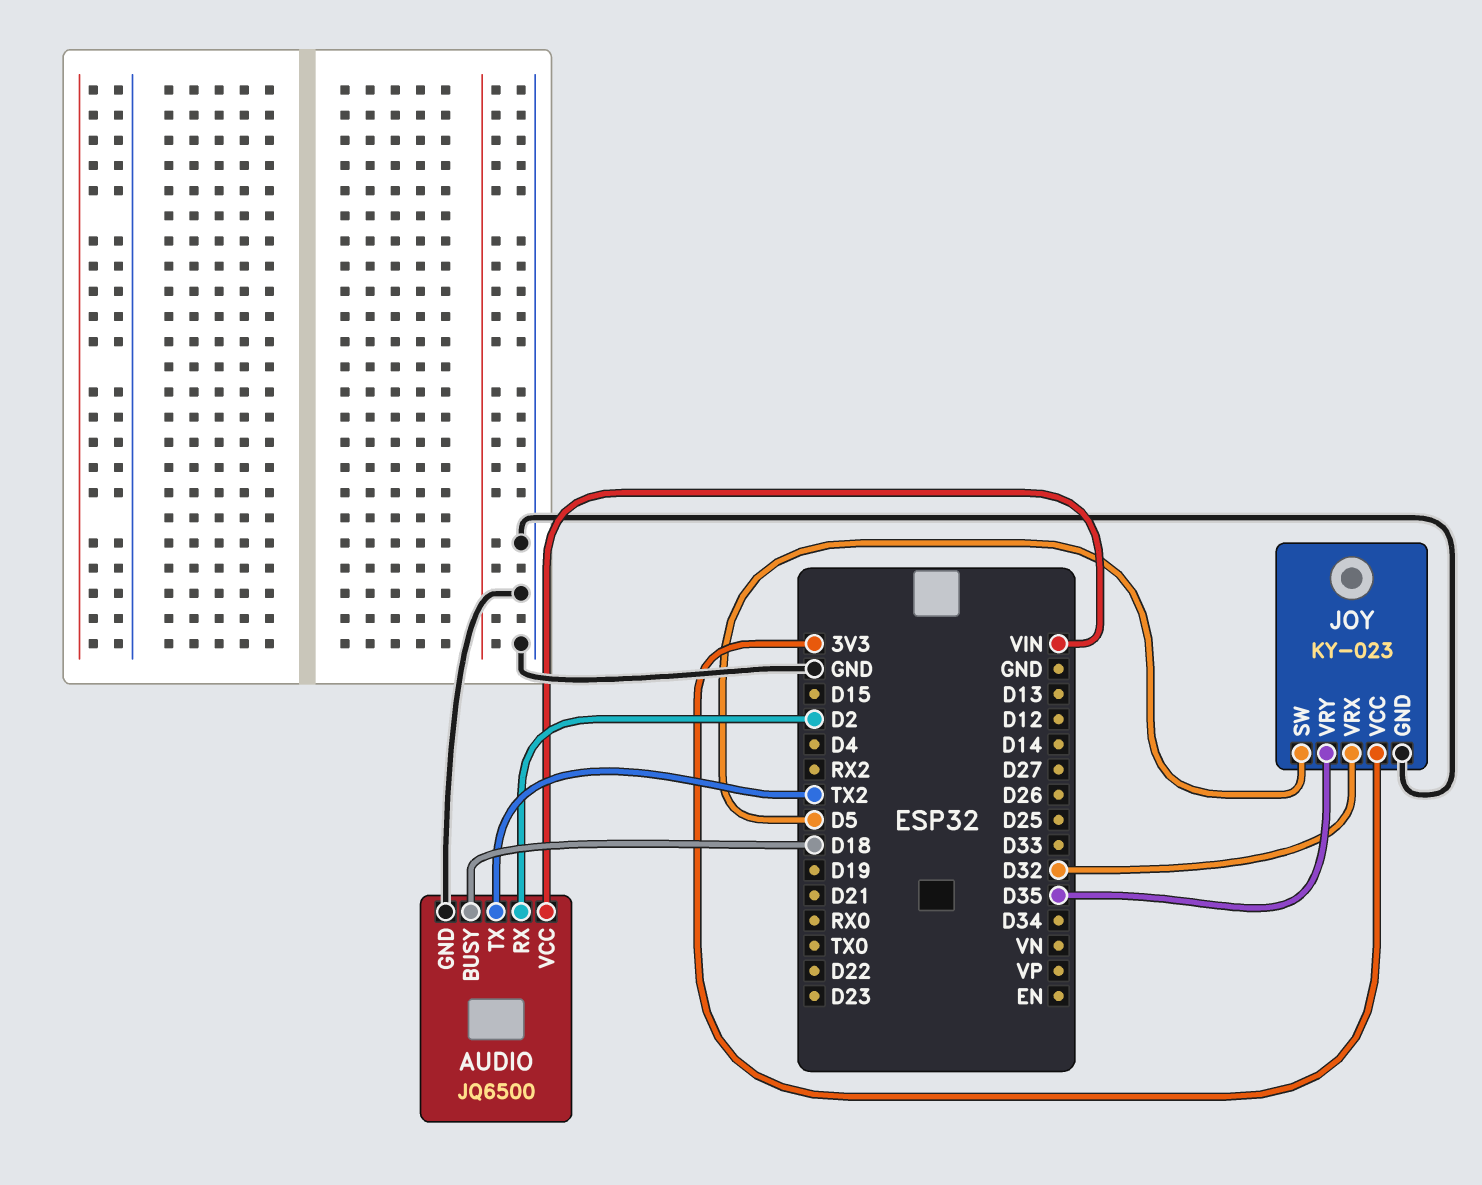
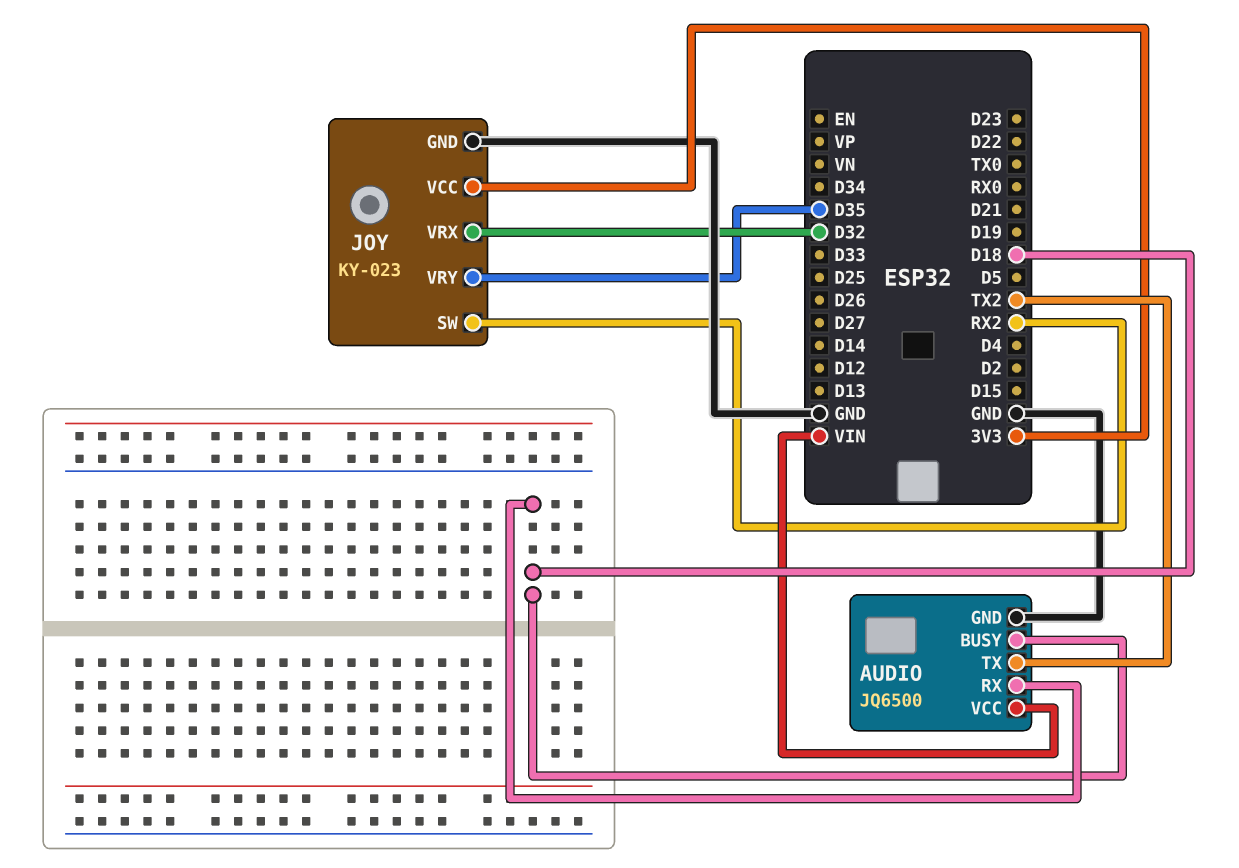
AUDIO pin RX: D2 -> D18
JOY pin SW: D5 -> RX2

